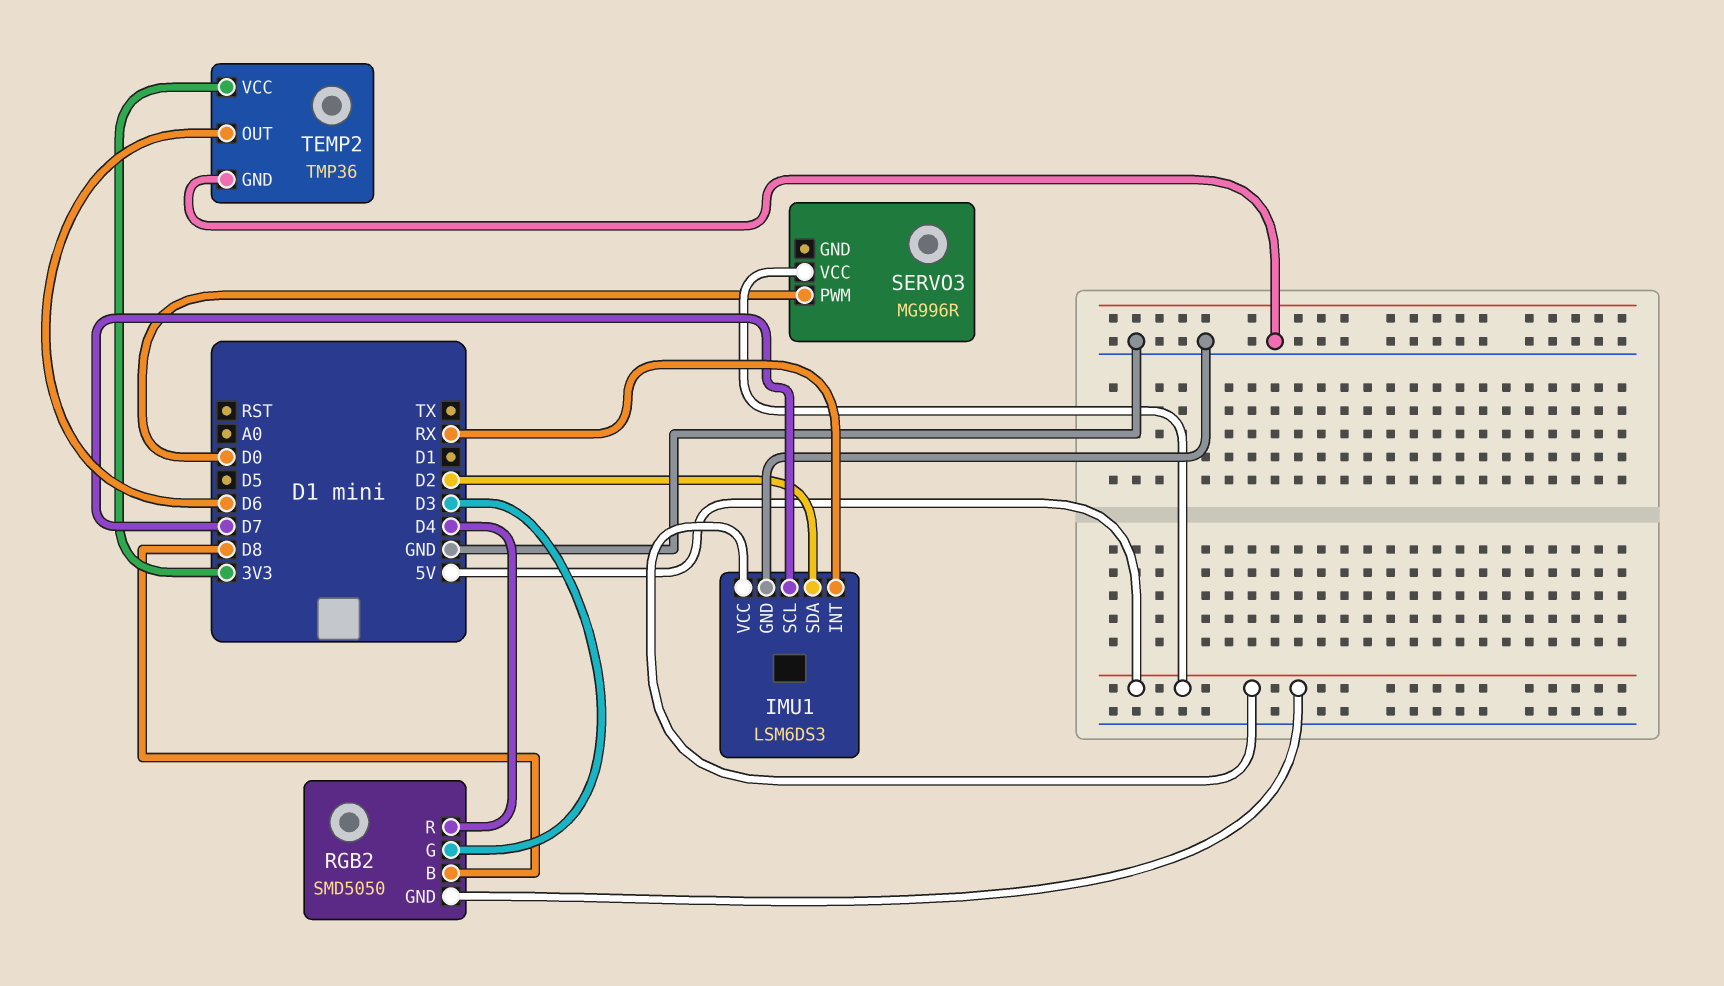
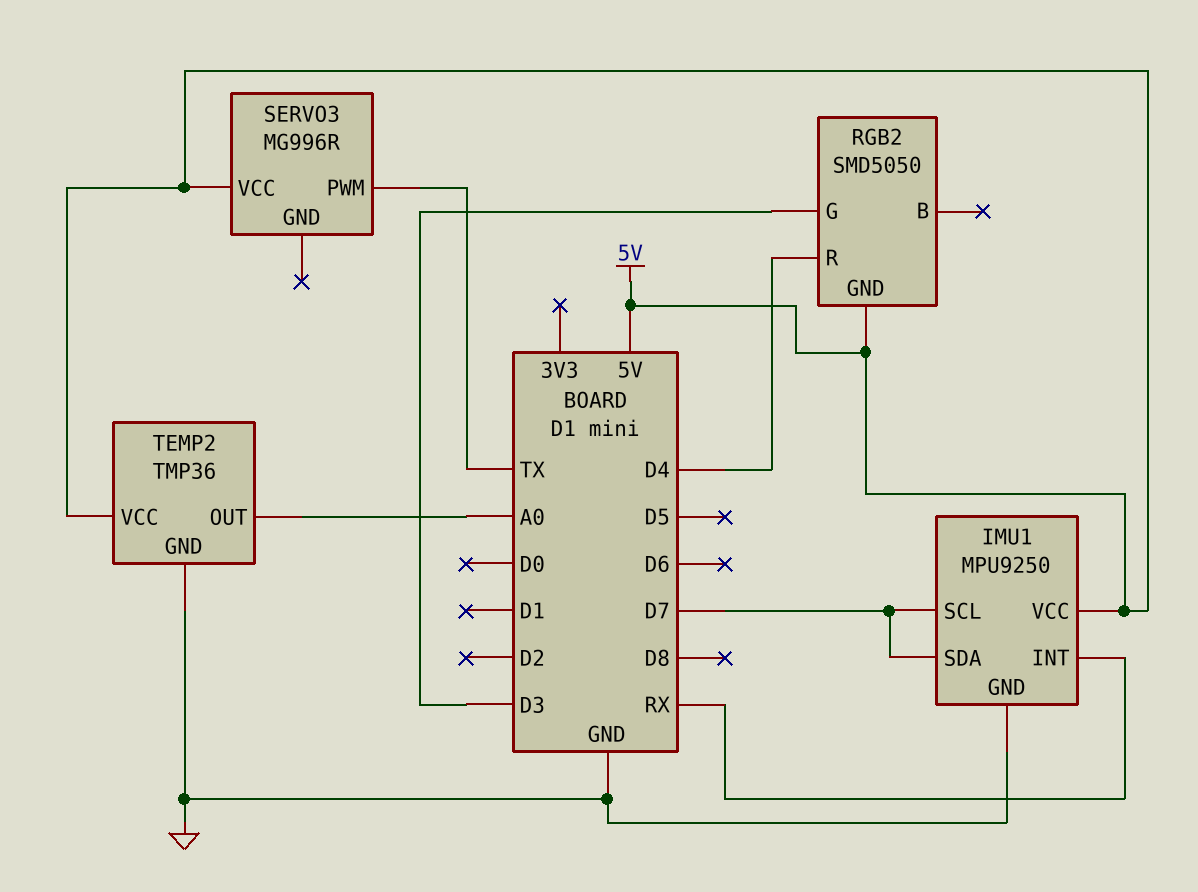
IMU1: LSM6DS3 -> MPU9250
IMU1 pin SDA: D2 -> D7
RGB2 pin B: D8 -> none
SERVO3 pin PWM: D0 -> TX
TEMP2 pin OUT: D6 -> A0
TEMP2 pin VCC: 3V3 -> 5V

